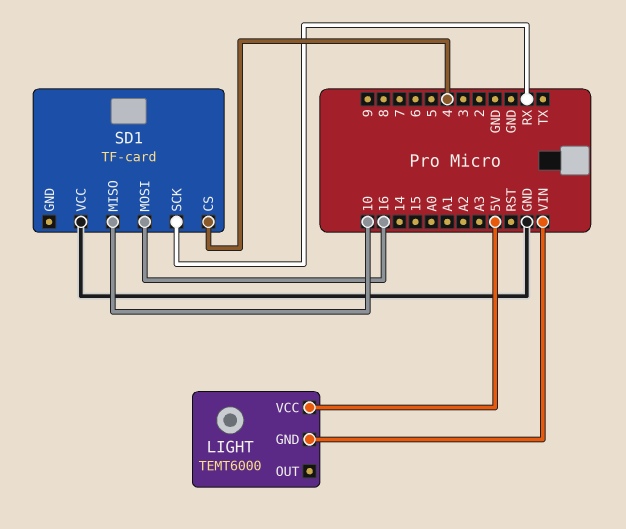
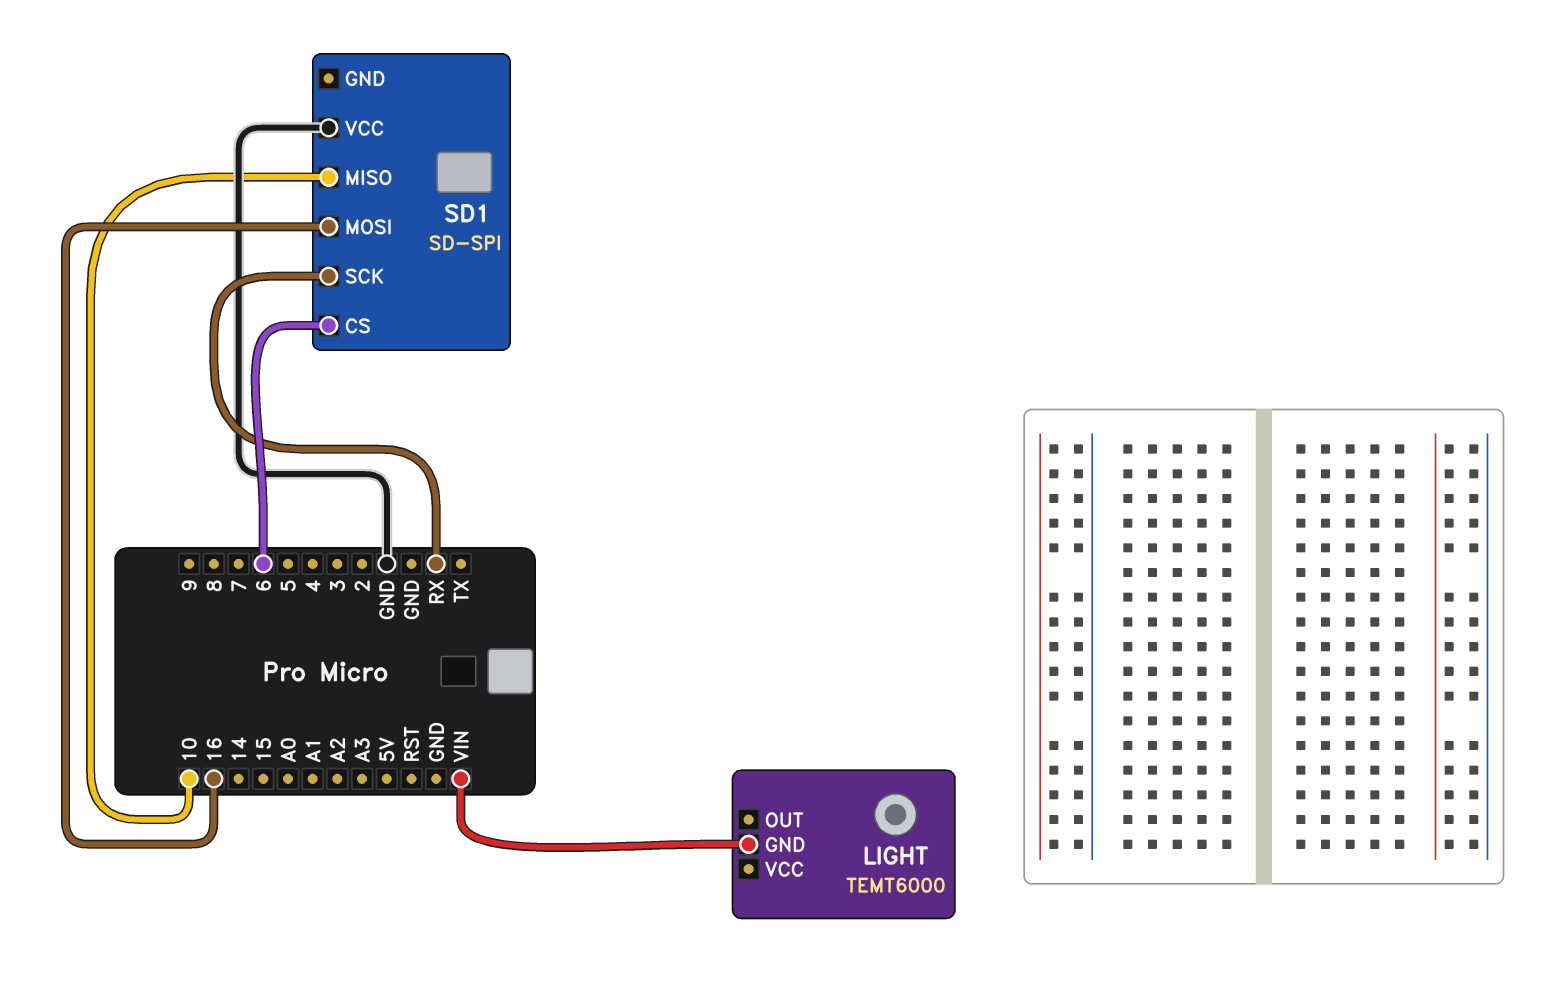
LIGHT pin VCC: 5V -> none
SD1: TF-card -> SD-SPI
SD1 pin CS: 4 -> 6

